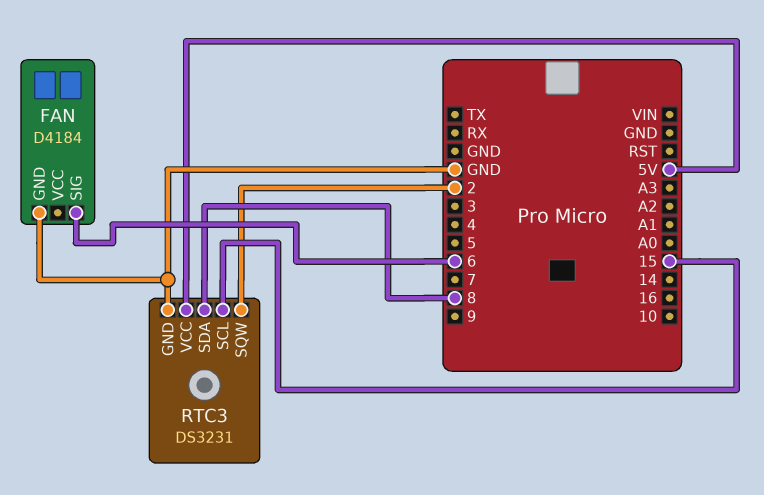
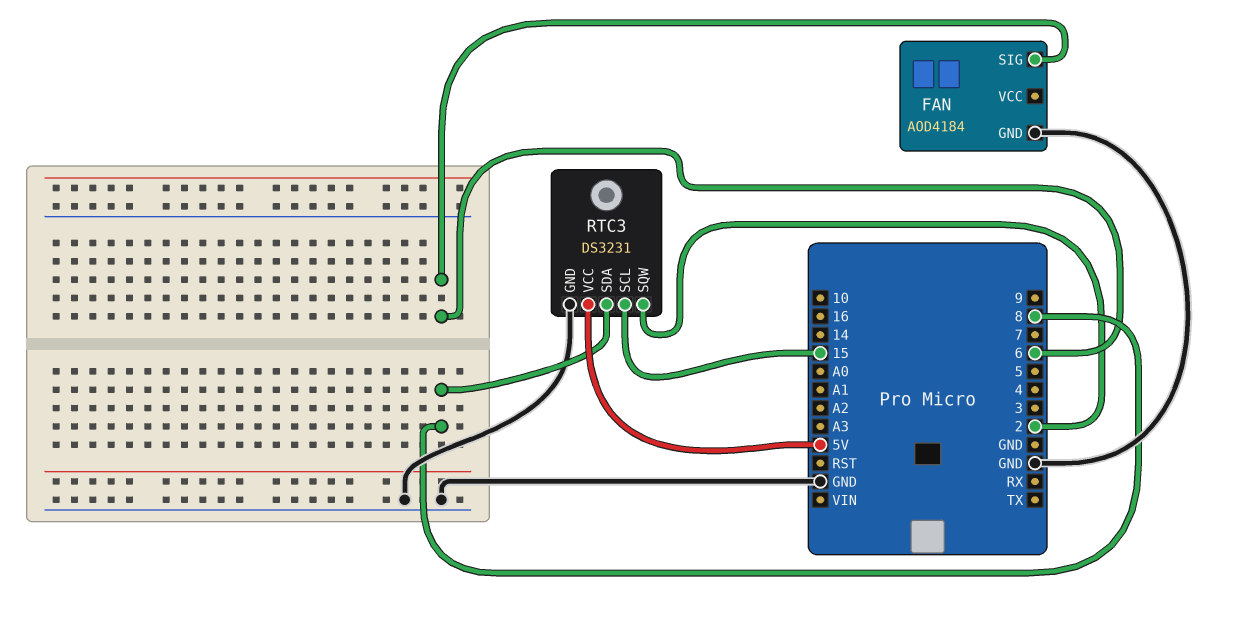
FAN: D4184 -> AOD4184

